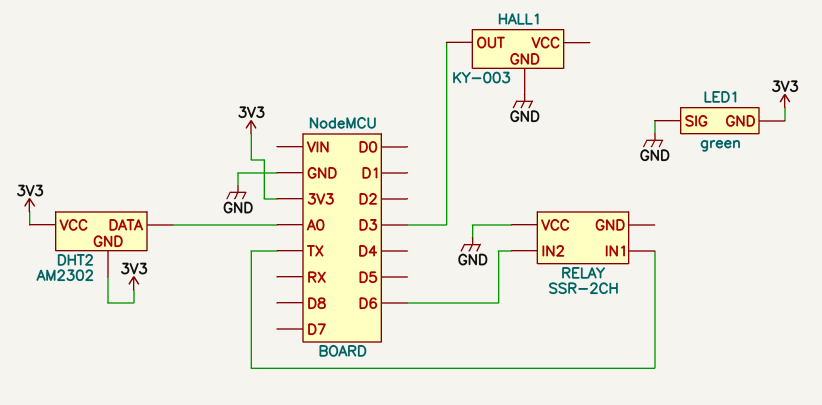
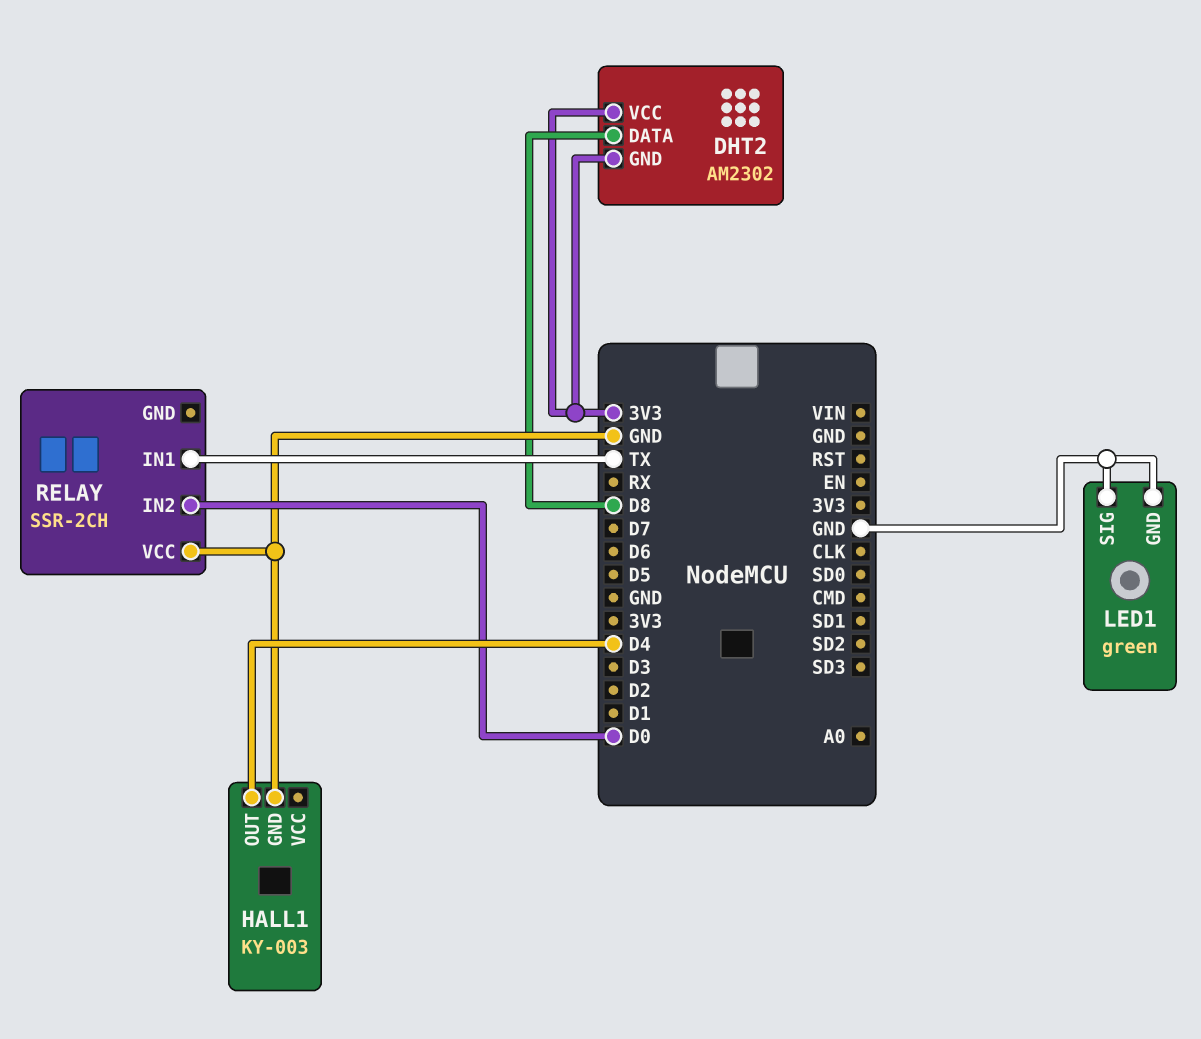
DHT2 pin DATA: A0 -> D8
HALL1 pin OUT: D3 -> D4
LED1 pin GND: 3V3 -> GND
RELAY pin IN2: D6 -> D0

